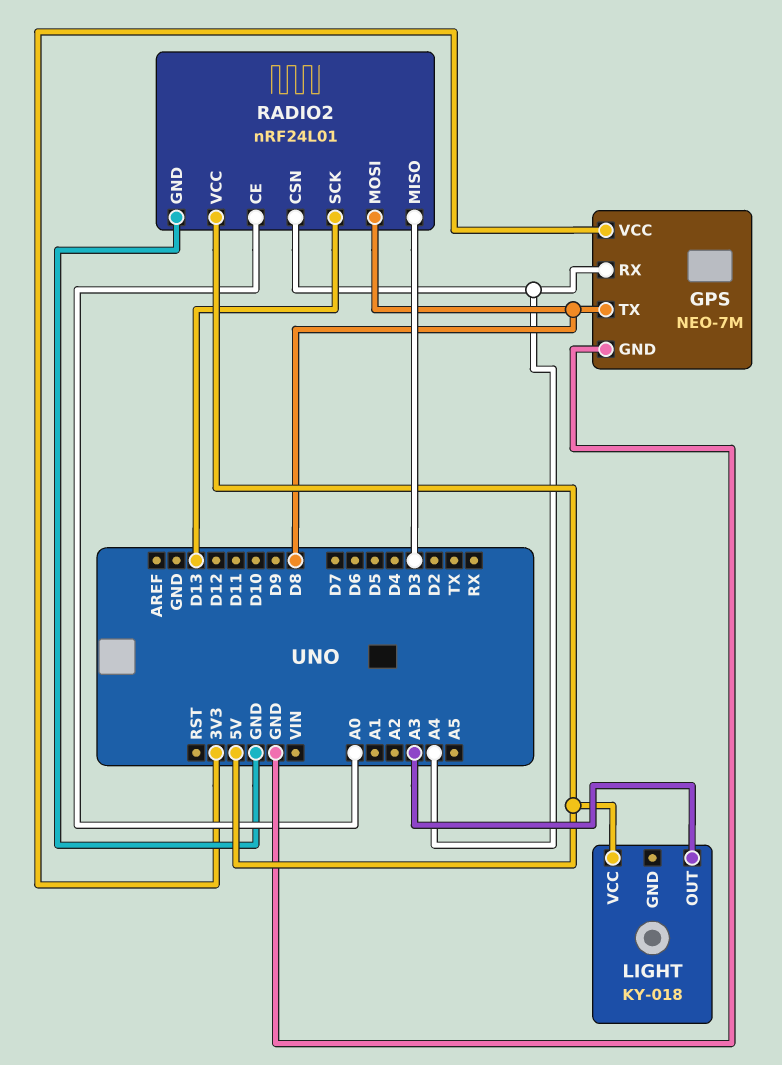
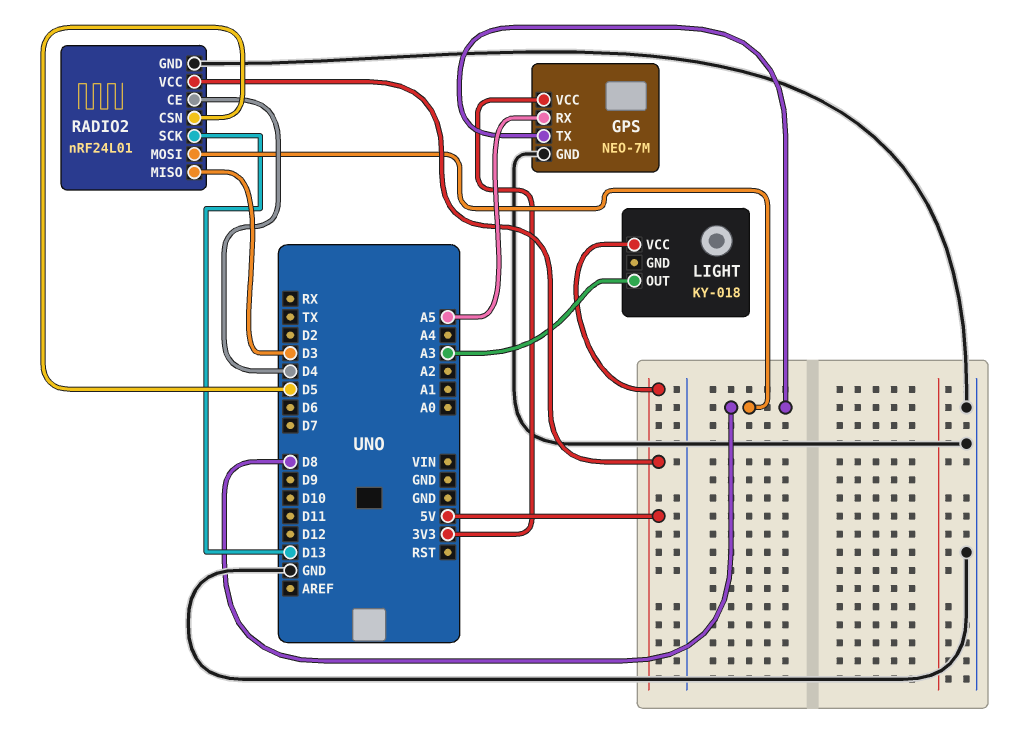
GPS pin RX: A4 -> A5
RADIO2 pin CE: A0 -> D4
RADIO2 pin CSN: A4 -> D5

